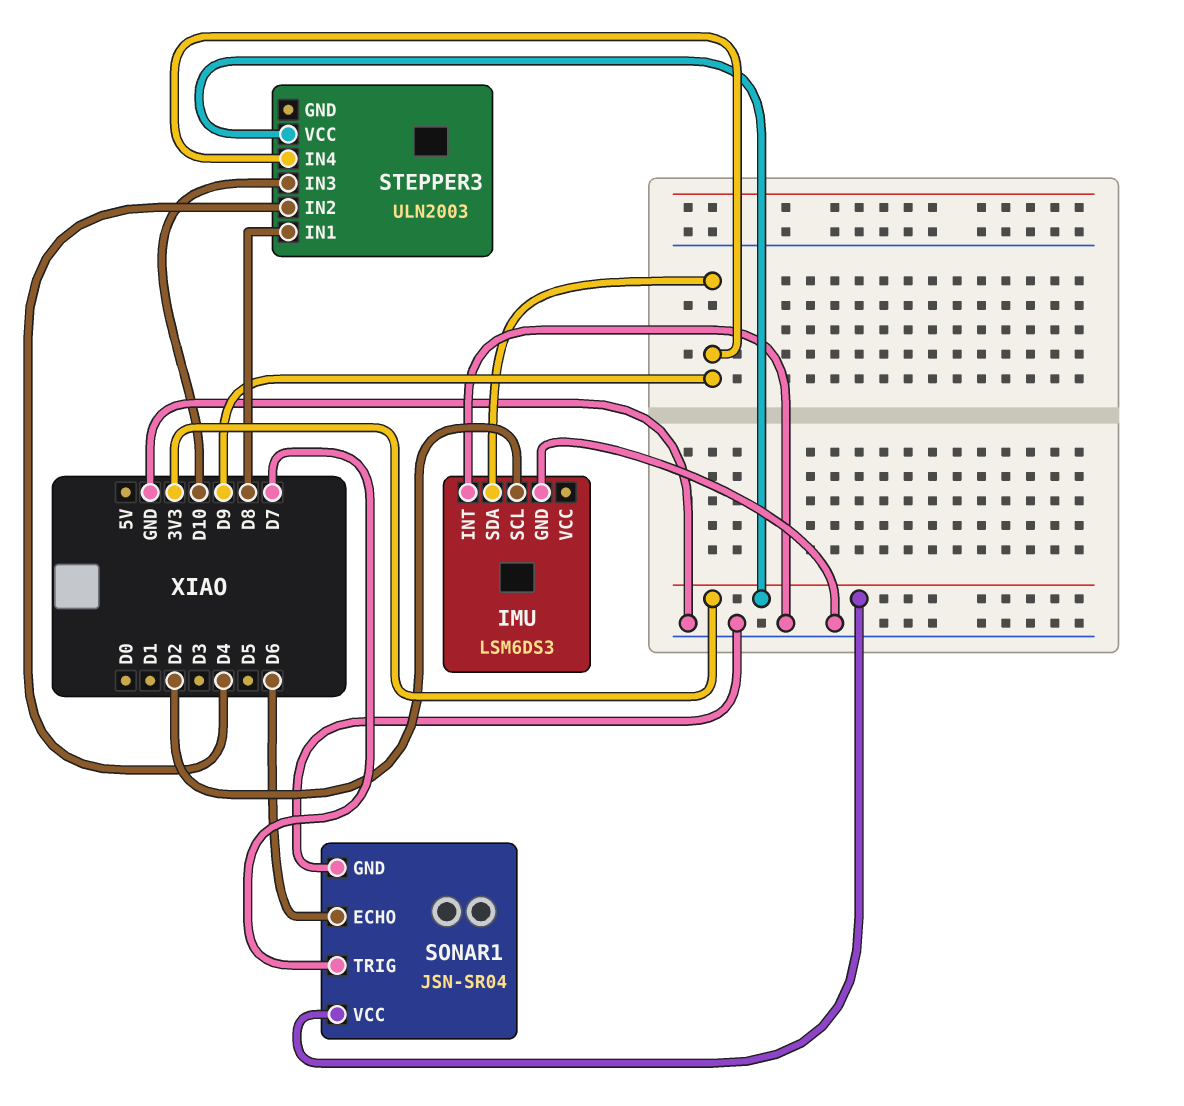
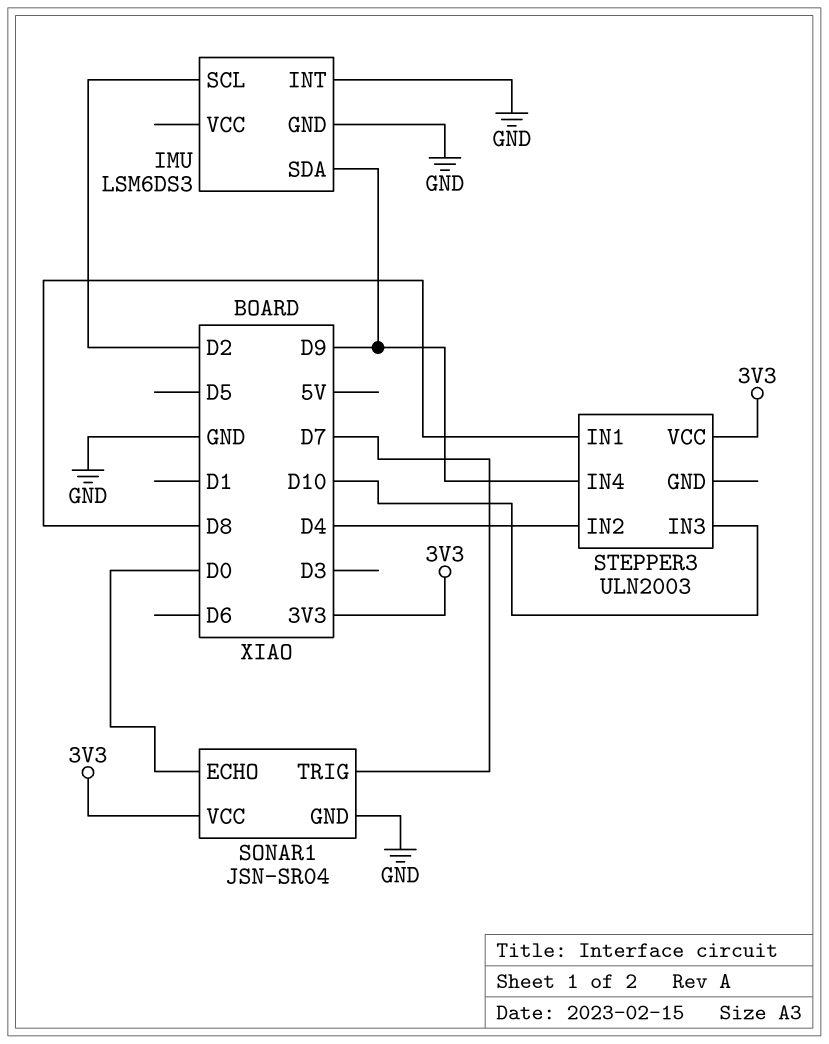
SONAR1 pin ECHO: D6 -> D0

